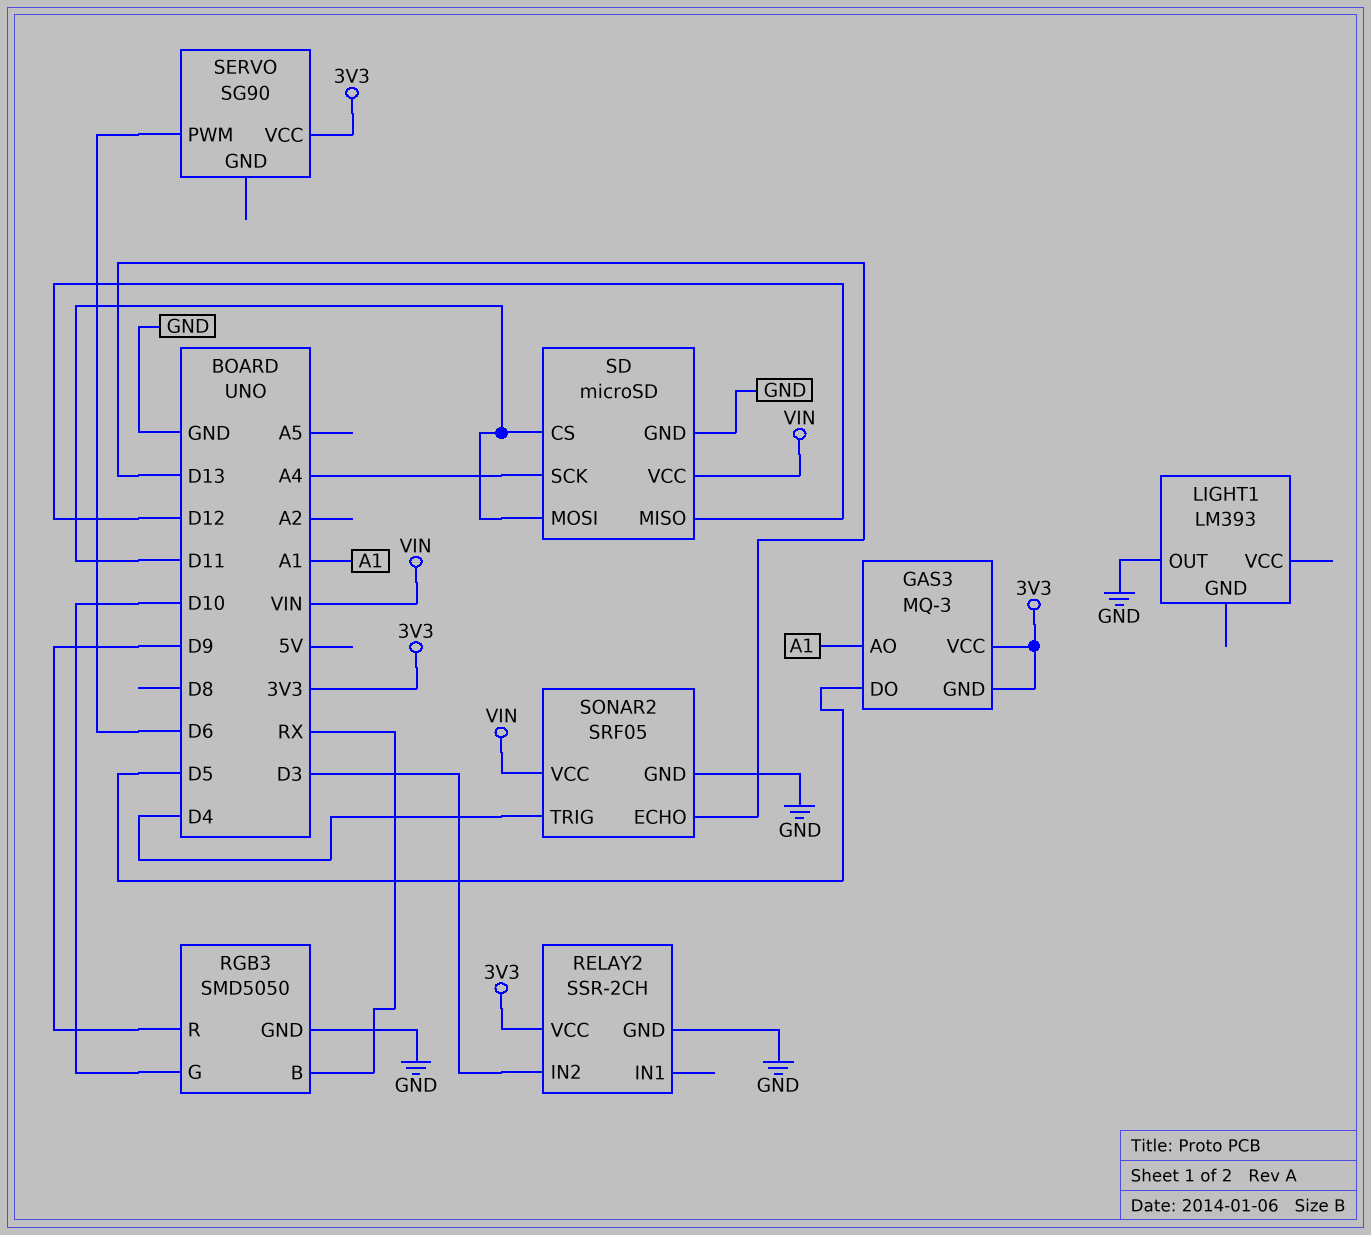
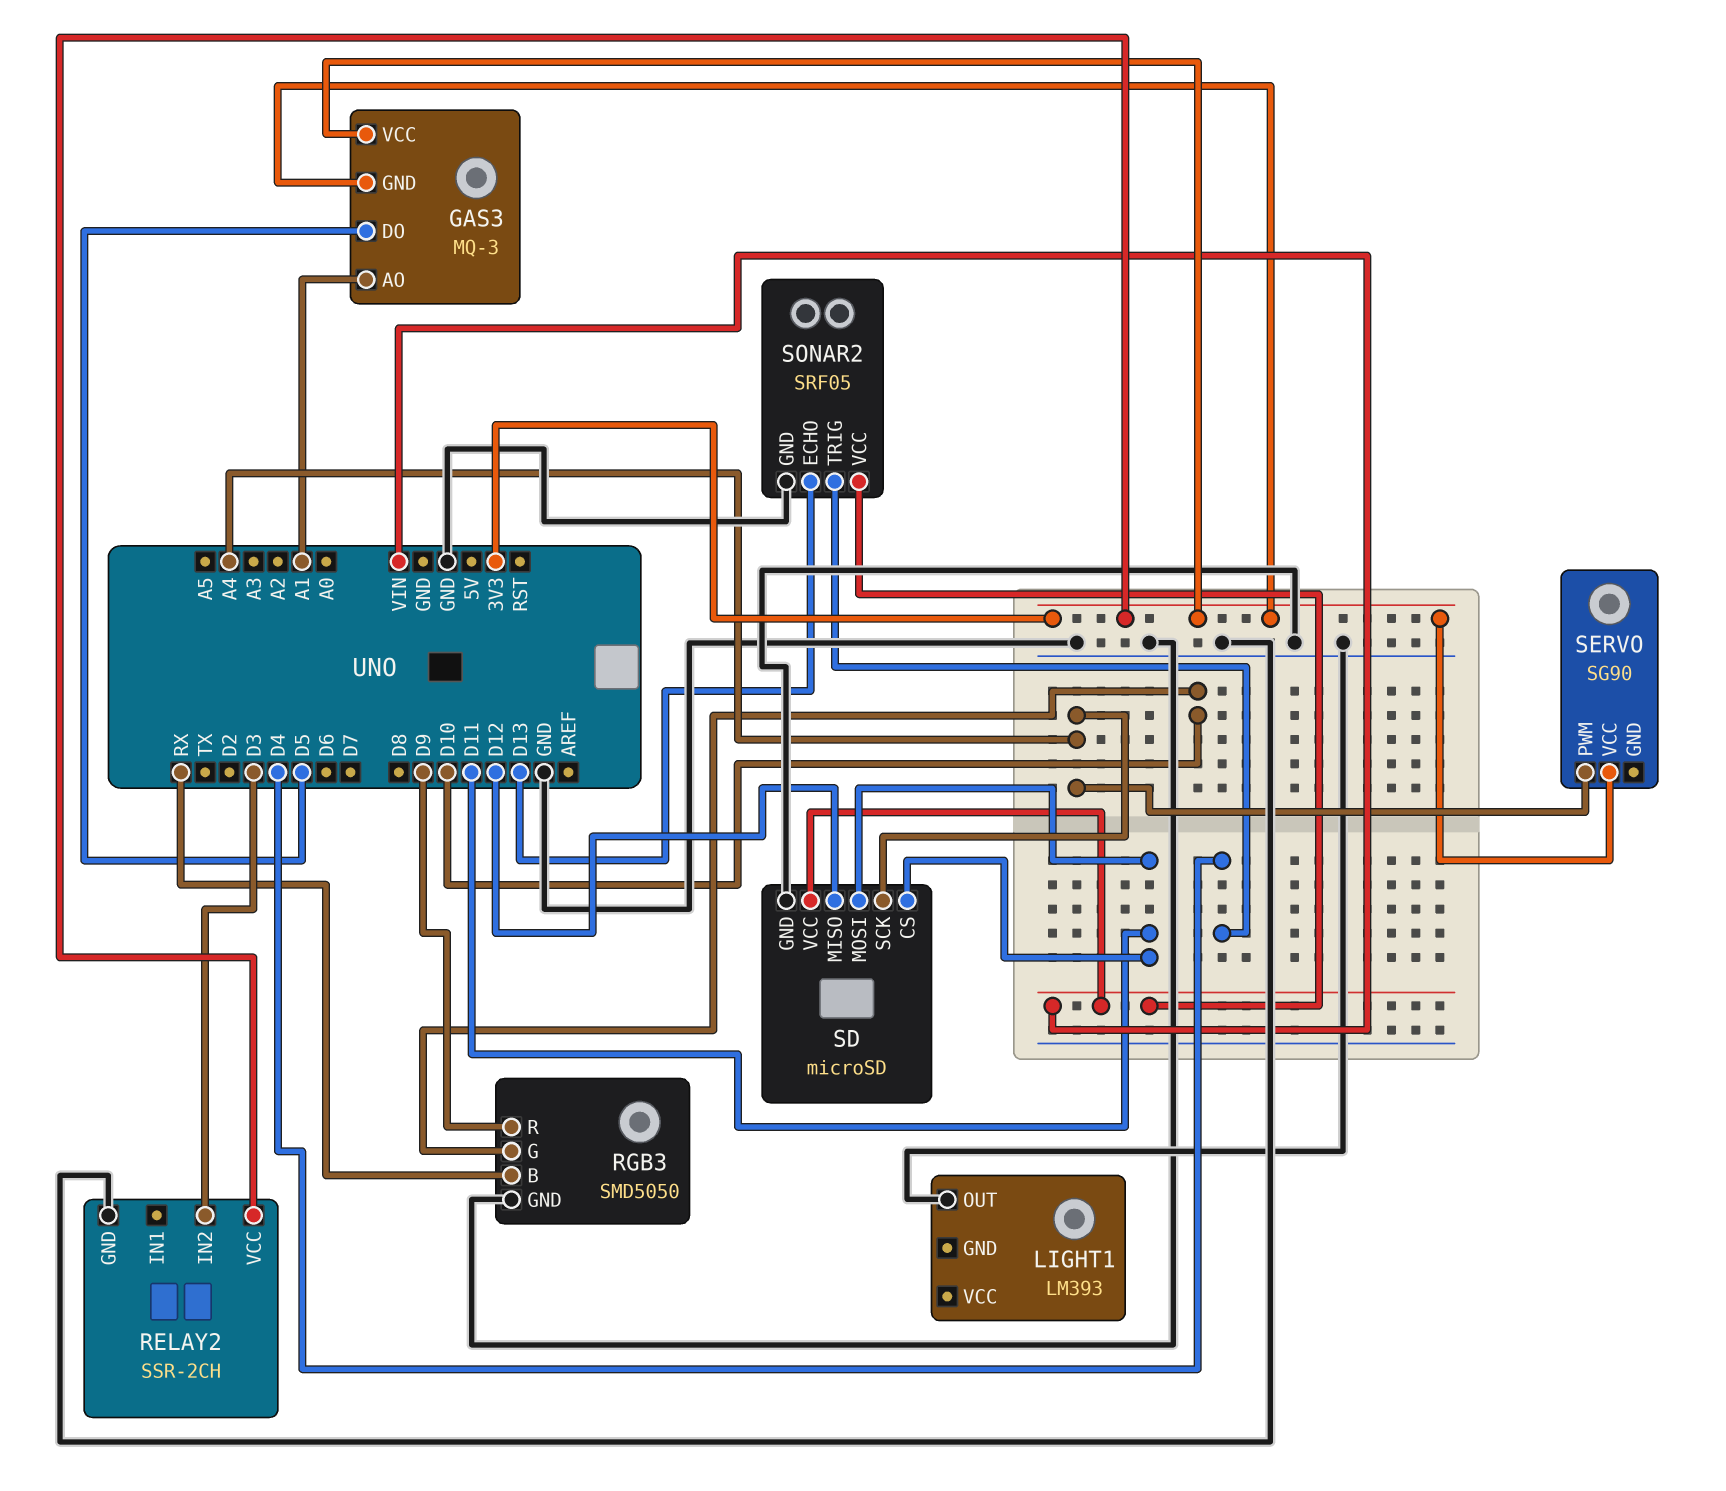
SERVO pin PWM: D6 -> A4

